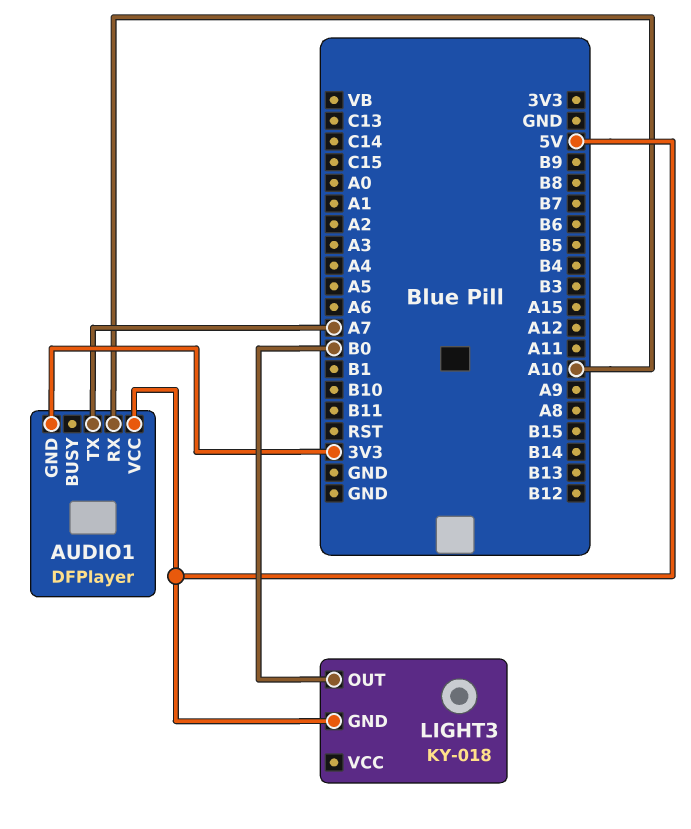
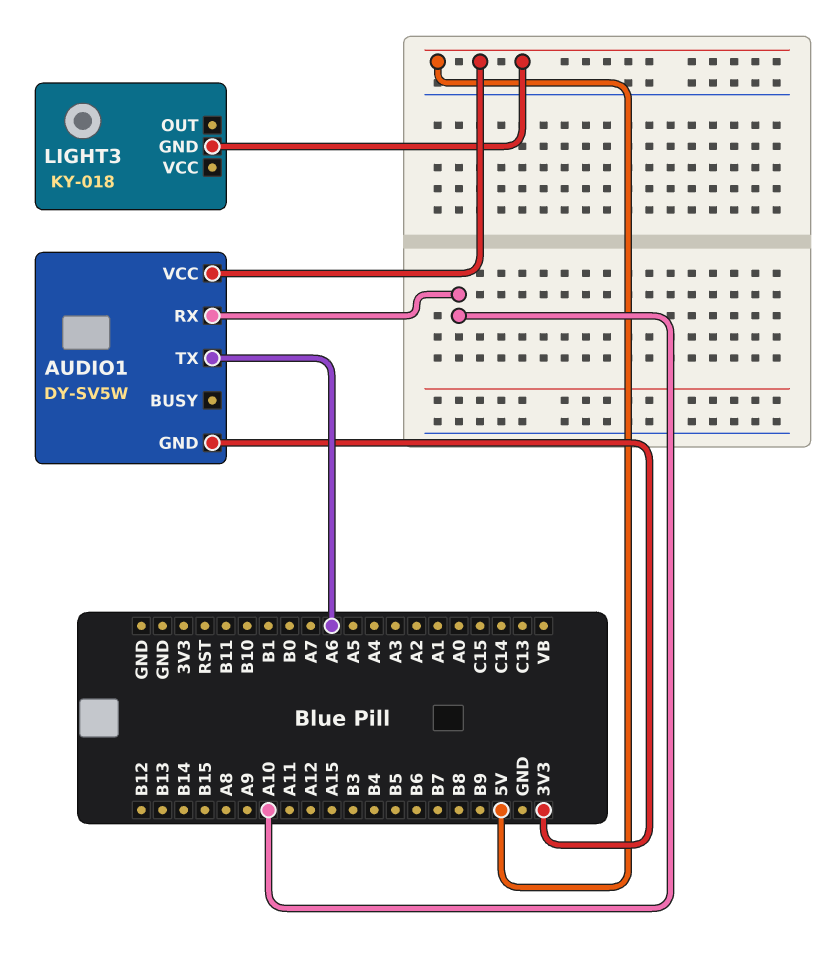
AUDIO1: DFPlayer -> DY-SV5W
AUDIO1 pin TX: A7 -> A6
LIGHT3 pin OUT: B0 -> none

